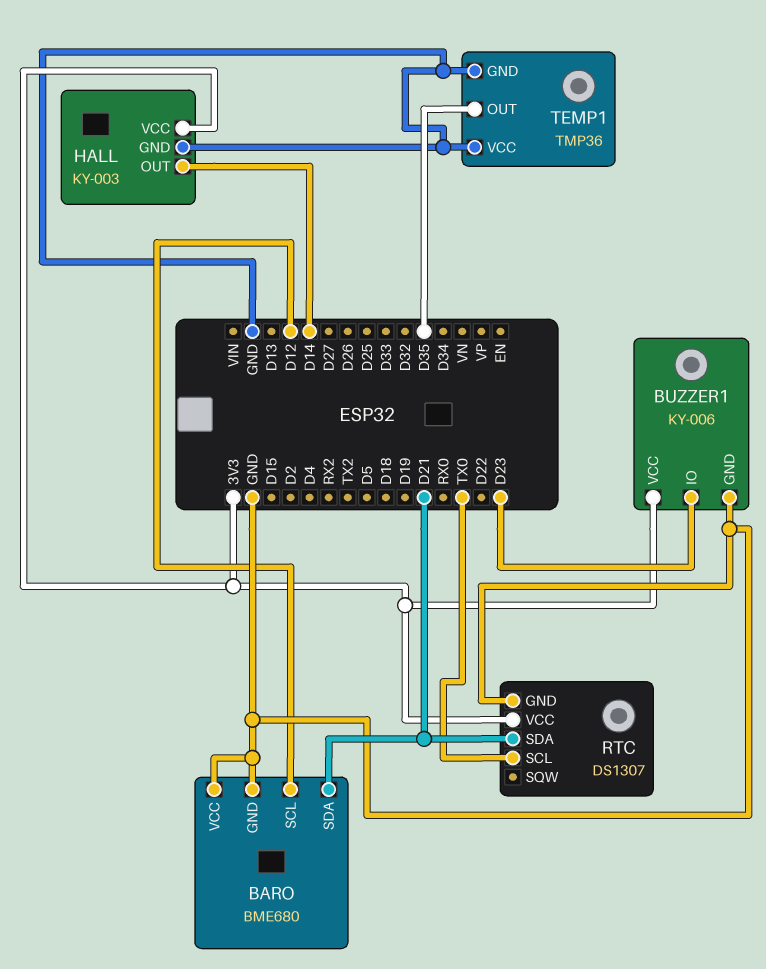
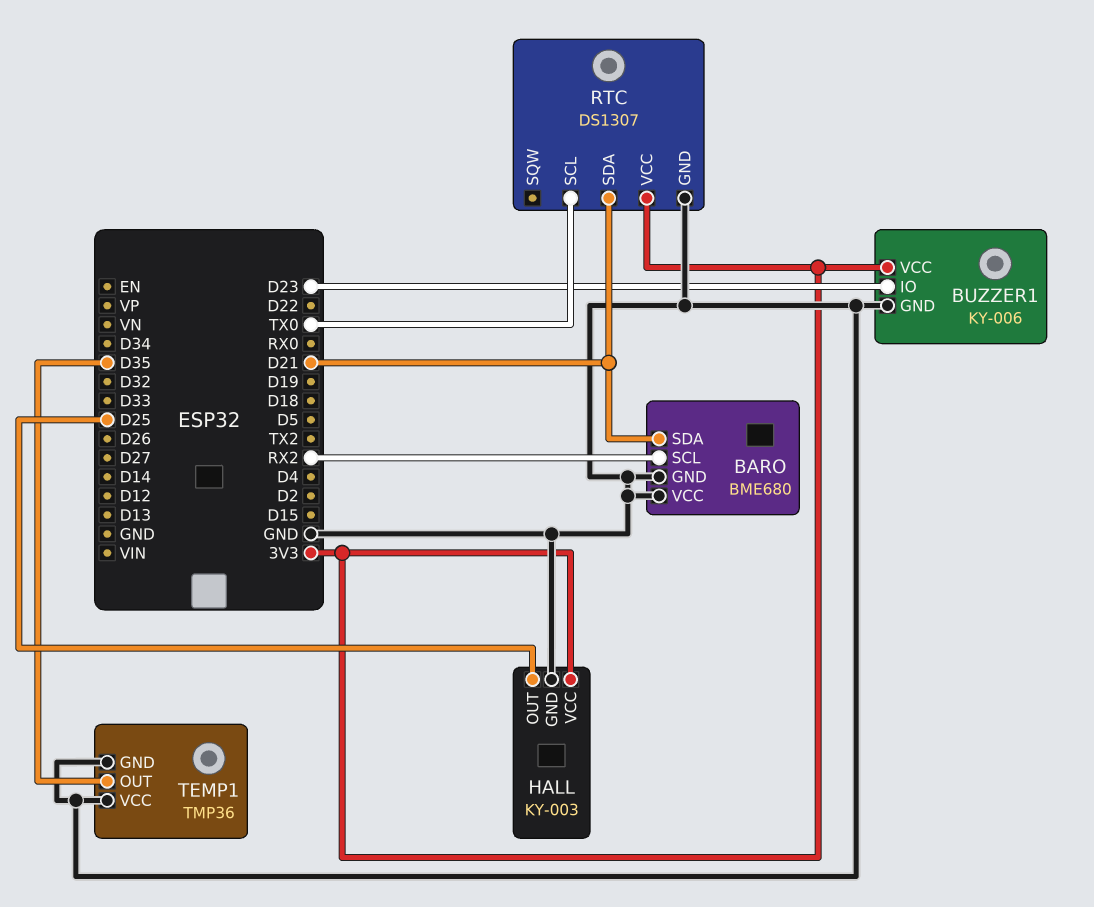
BARO pin SCL: D12 -> RX2
HALL pin OUT: D14 -> D25

